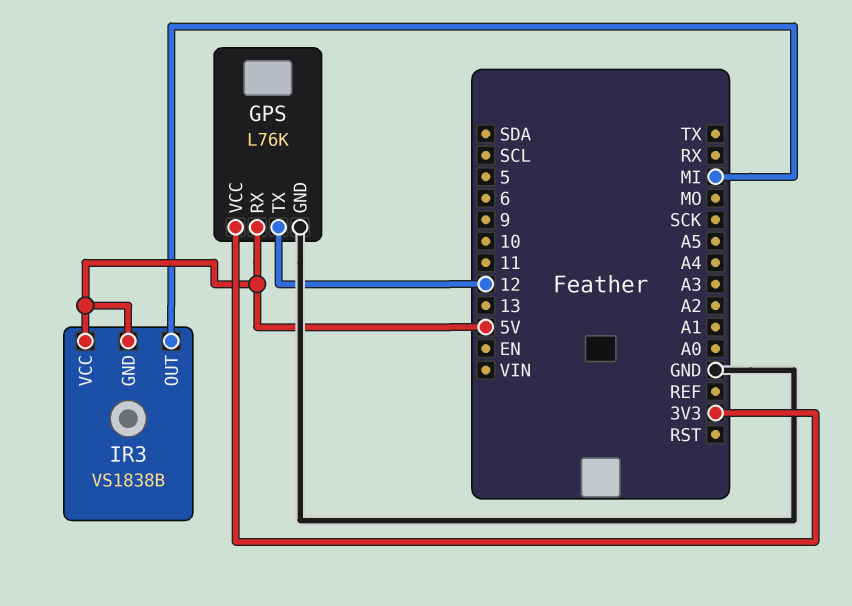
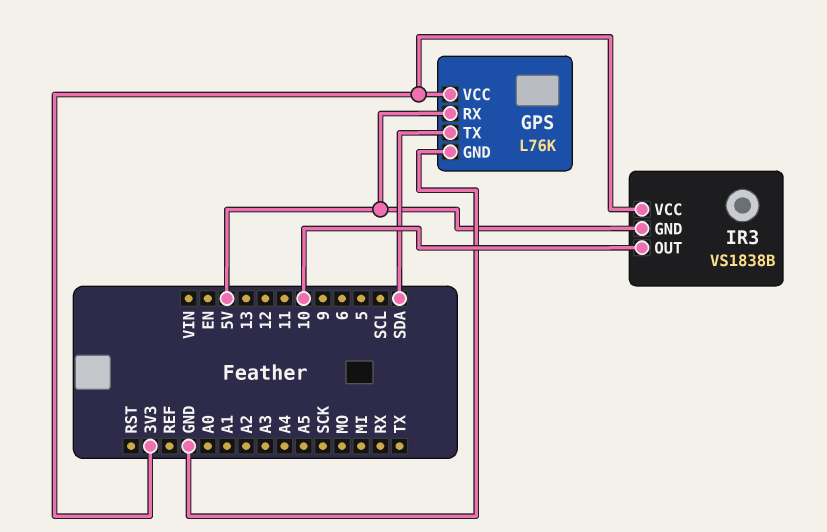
GPS pin TX: 12 -> SDA
IR3 pin OUT: MI -> 10
IR3 pin VCC: 5V -> 3V3

